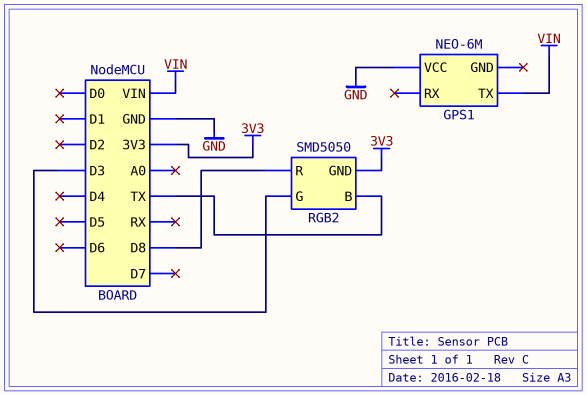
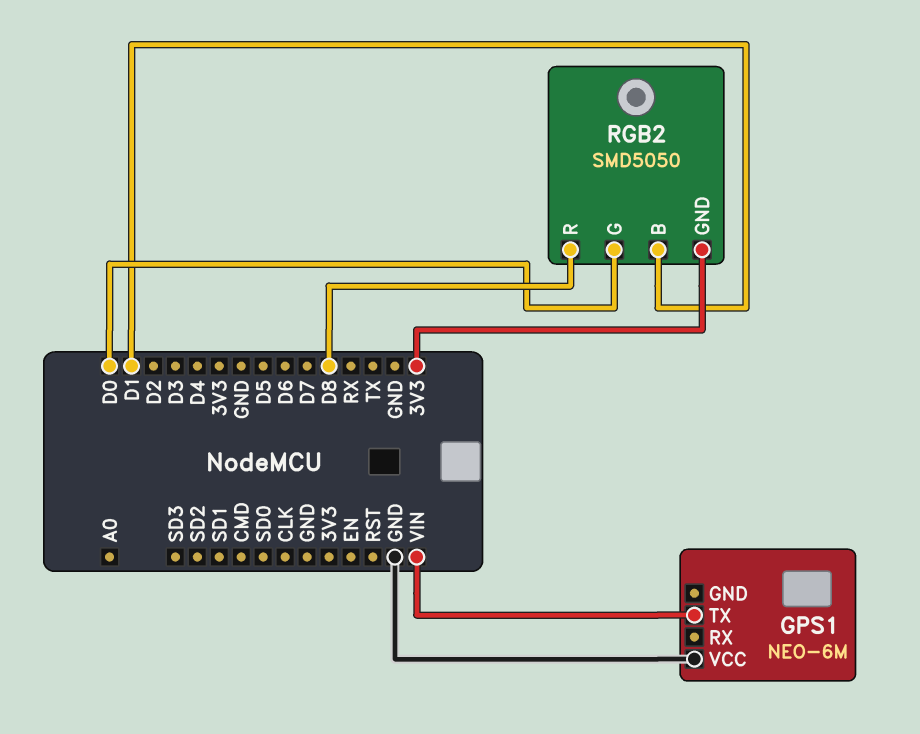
RGB2 pin B: TX -> D1
RGB2 pin G: D3 -> D0

